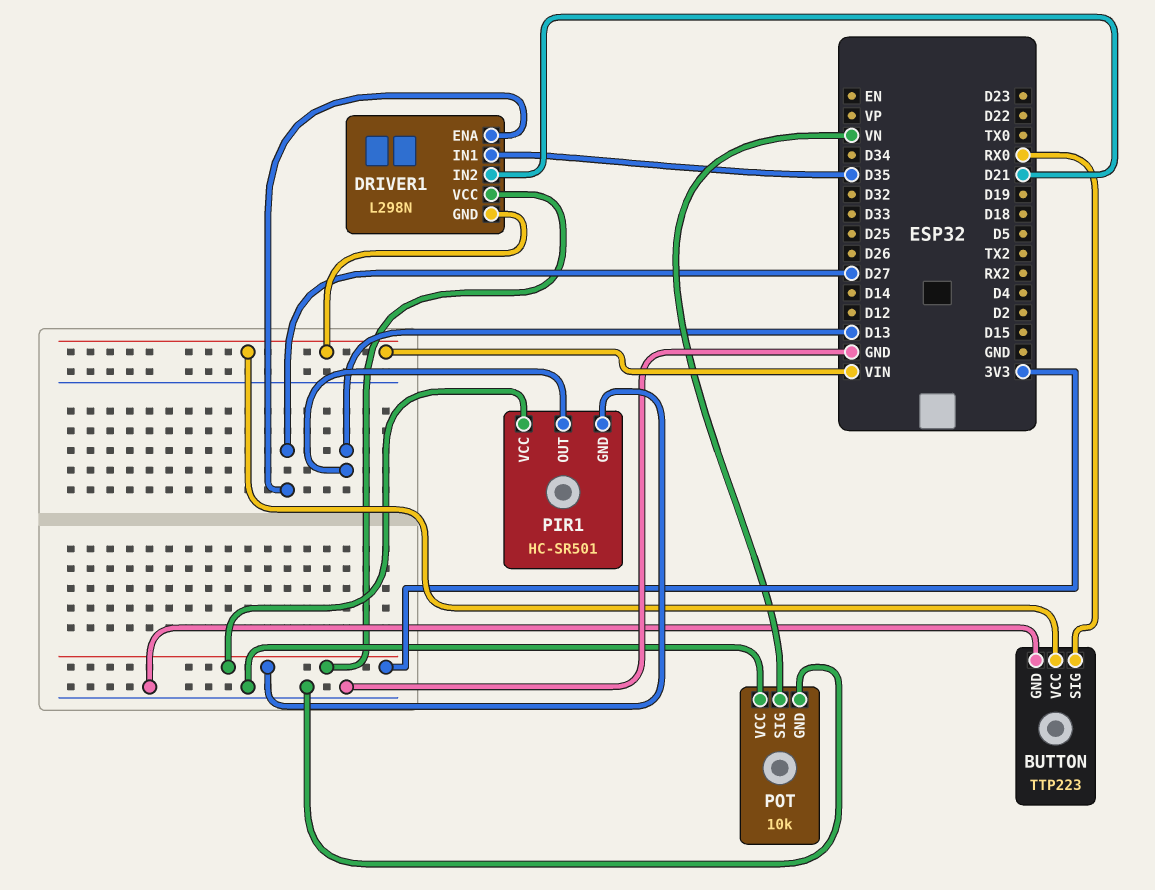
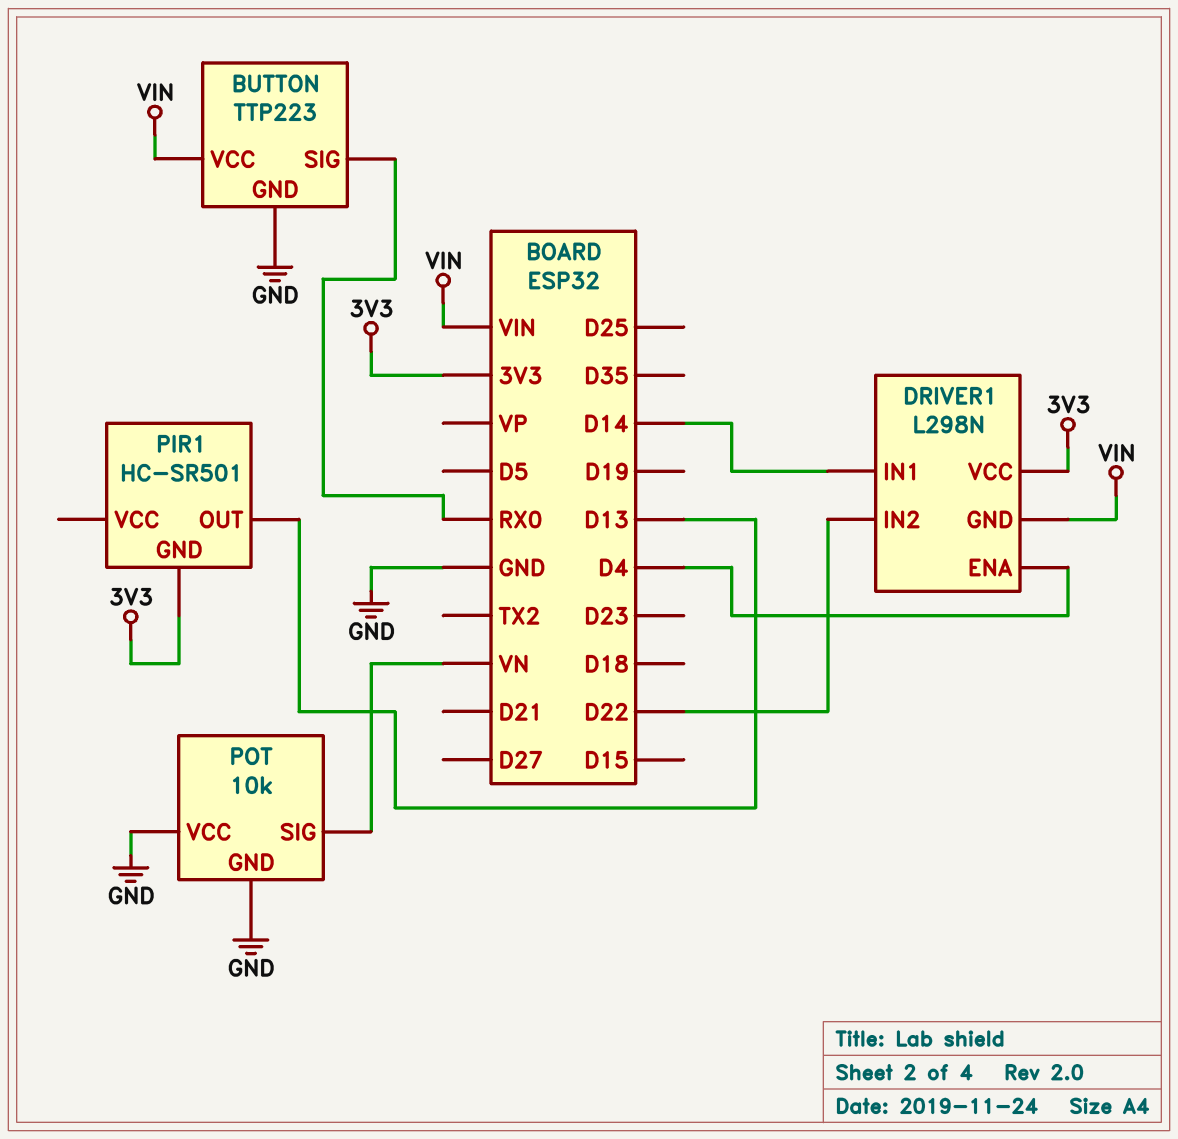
DRIVER1 pin ENA: D27 -> D4
DRIVER1 pin IN1: D35 -> D14
DRIVER1 pin IN2: D21 -> D22
PIR1 pin VCC: 3V3 -> none

